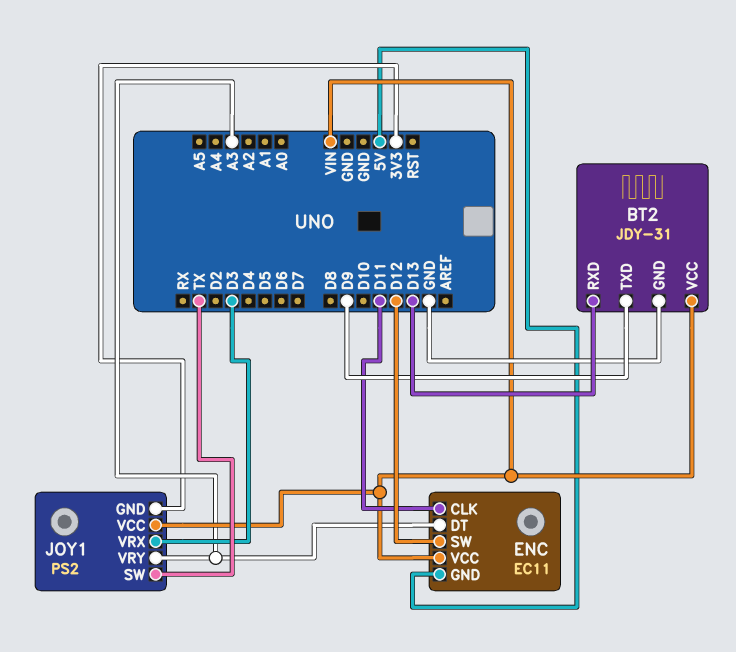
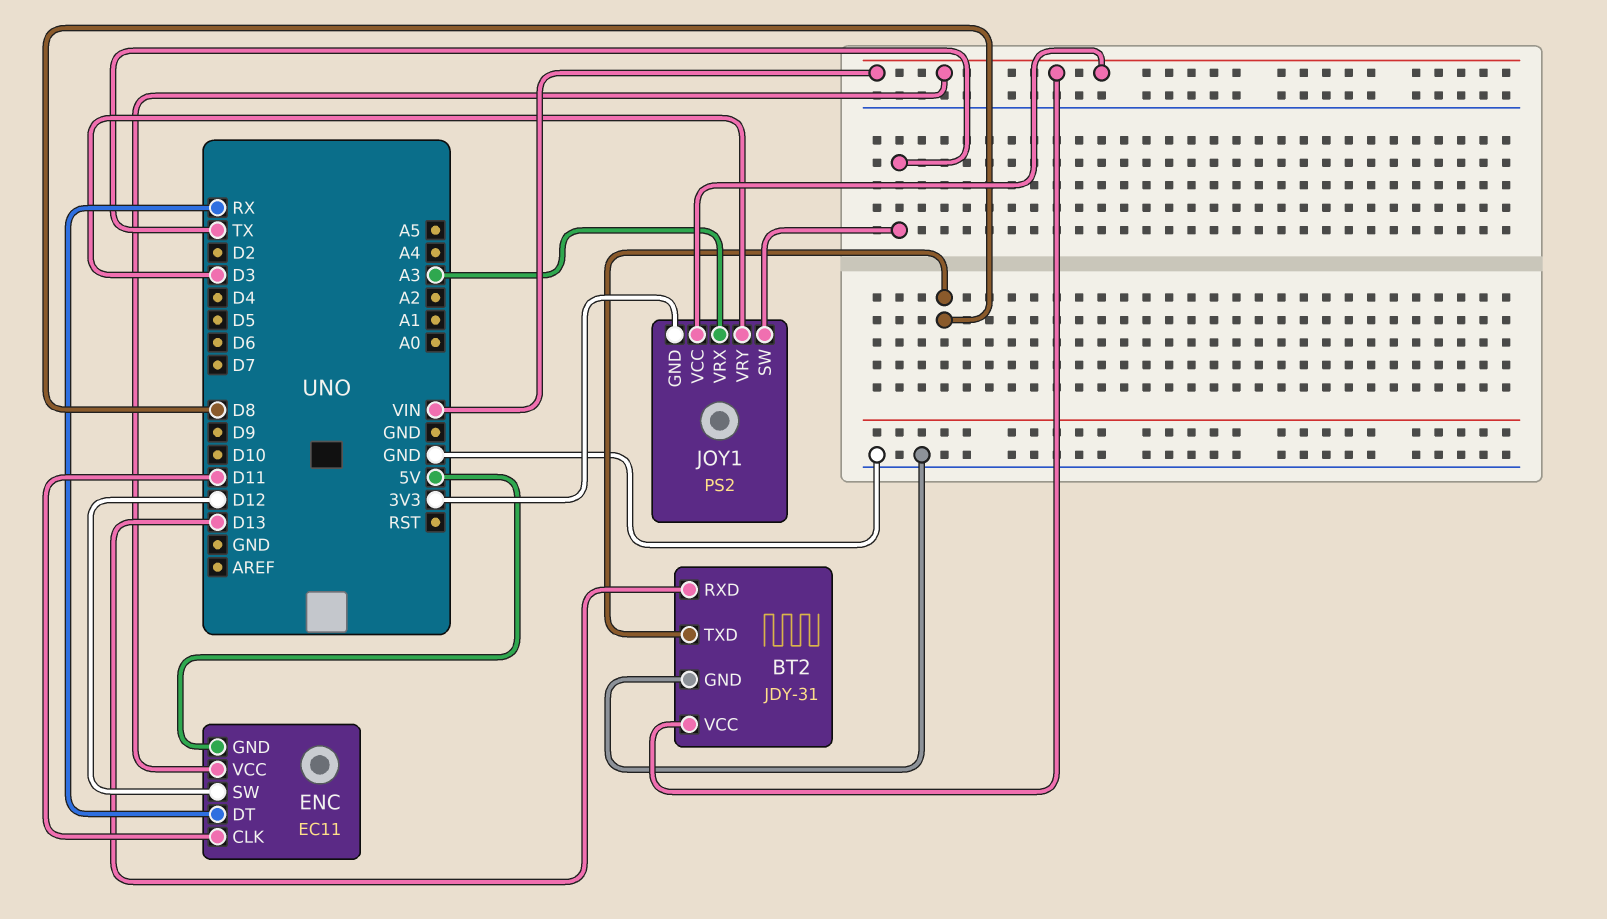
BT2 pin TXD: D9 -> D8
ENC pin DT: A3 -> RX
JOY1 pin VRX: D3 -> A3
JOY1 pin VRY: A3 -> D3

